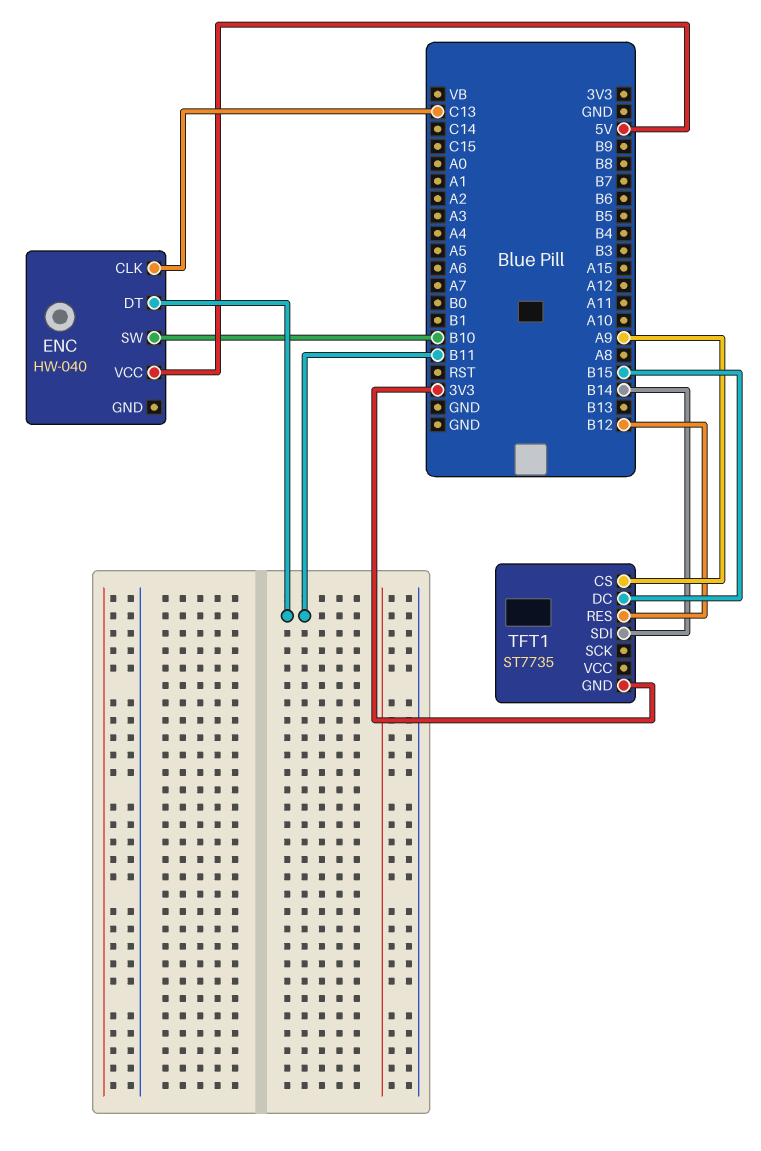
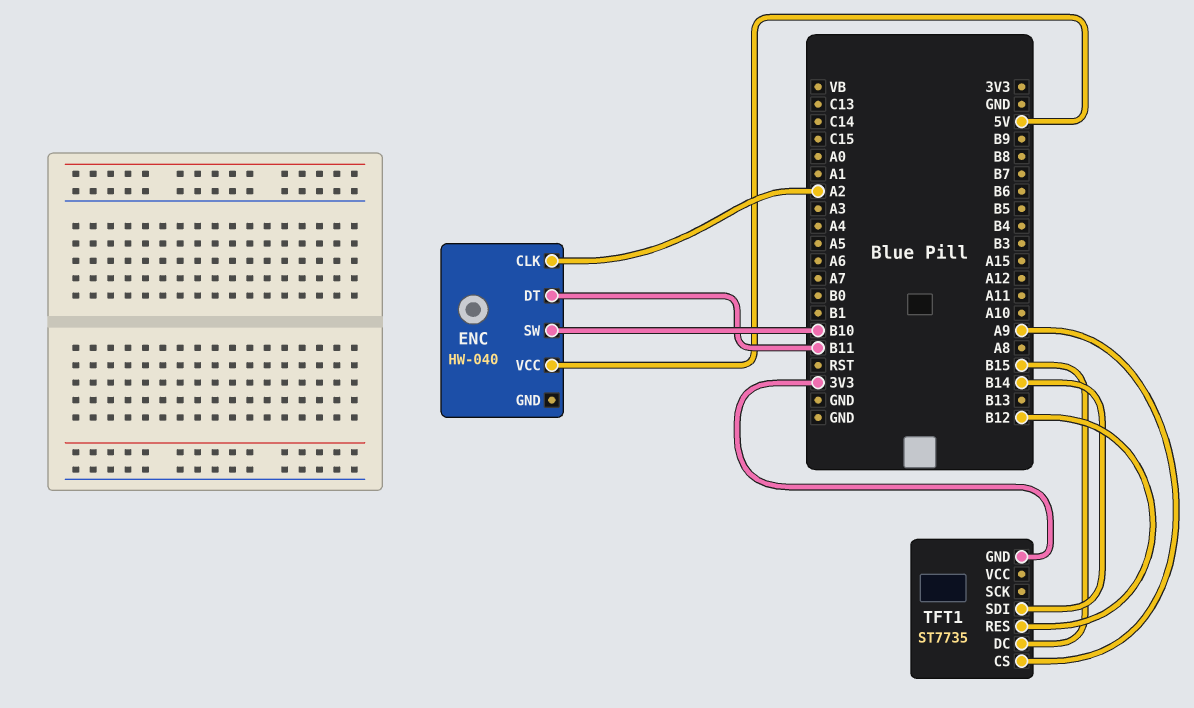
ENC pin CLK: C13 -> A2

